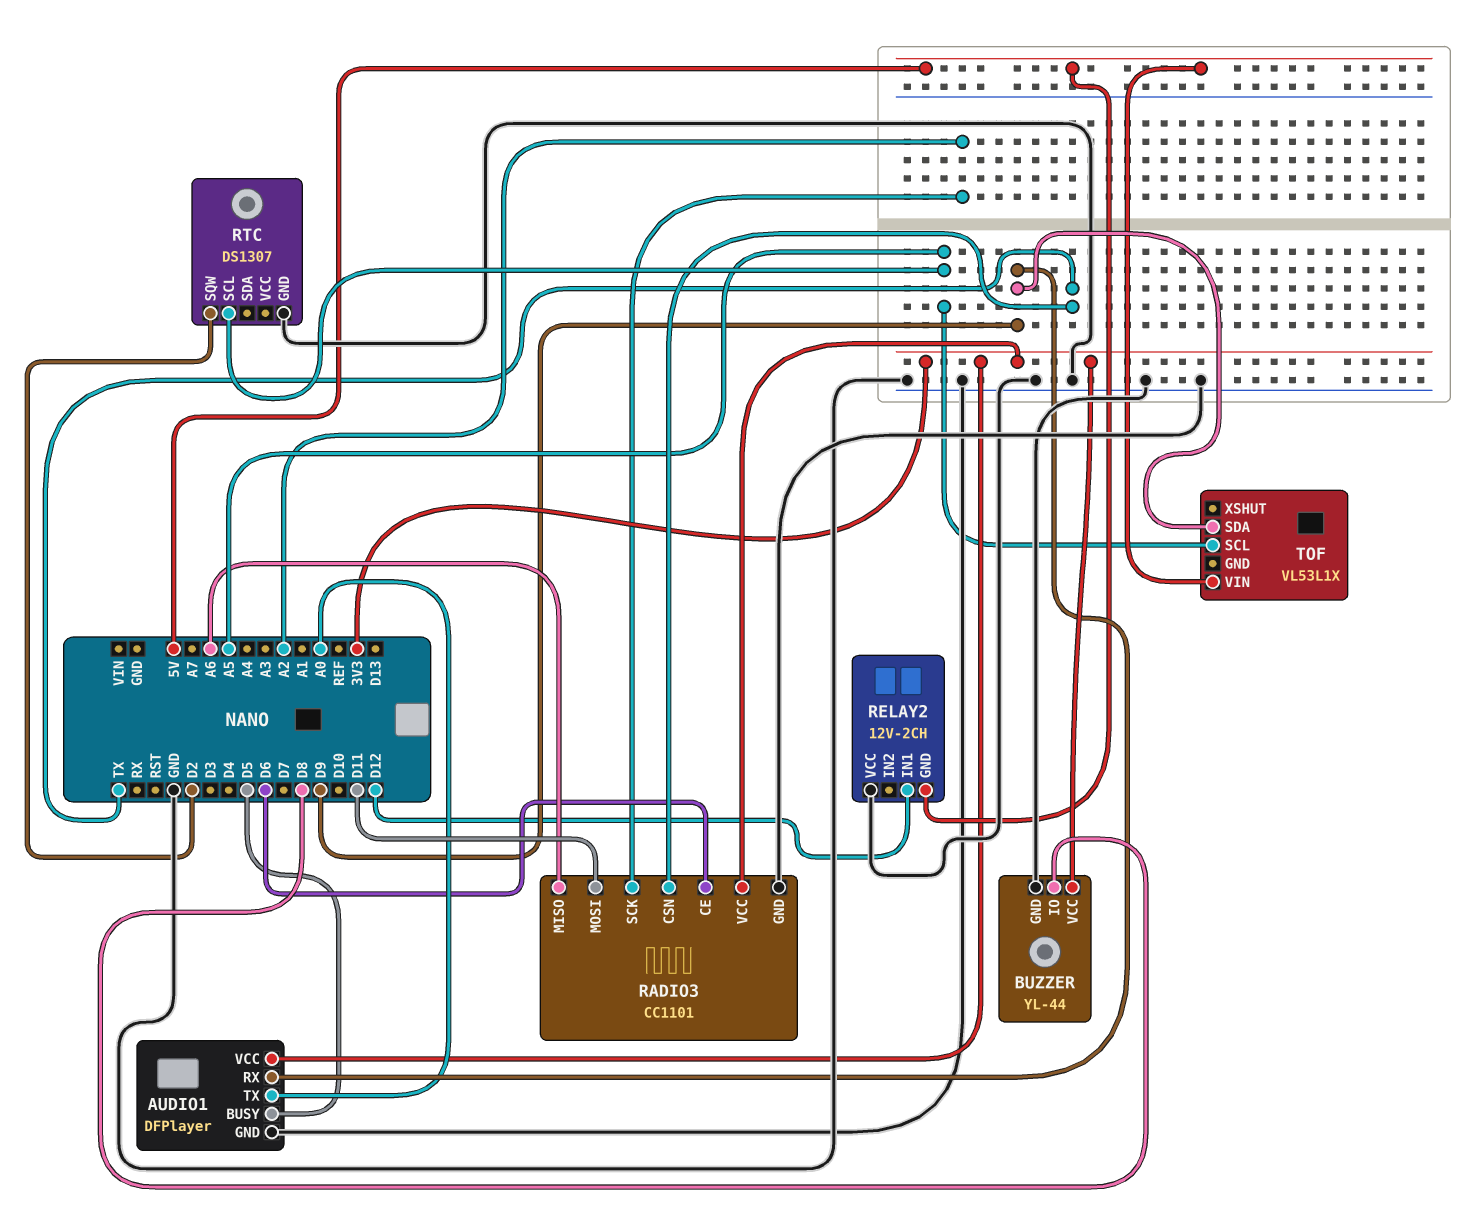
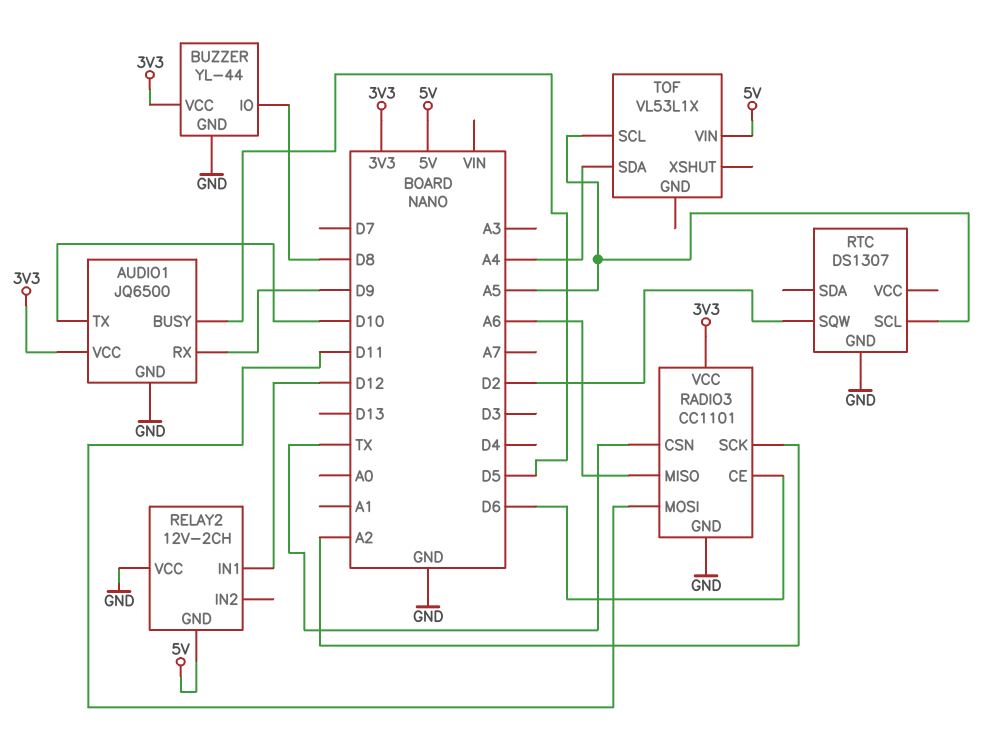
AUDIO1: DFPlayer -> JQ6500
AUDIO1 pin TX: A0 -> D10
TOF pin SDA: D9 -> A4

